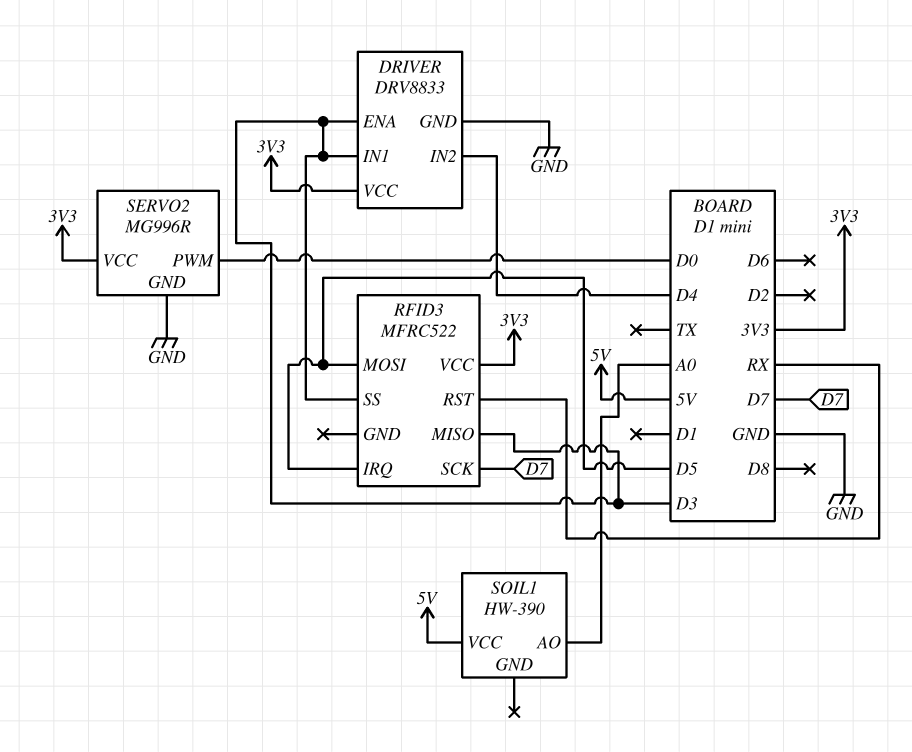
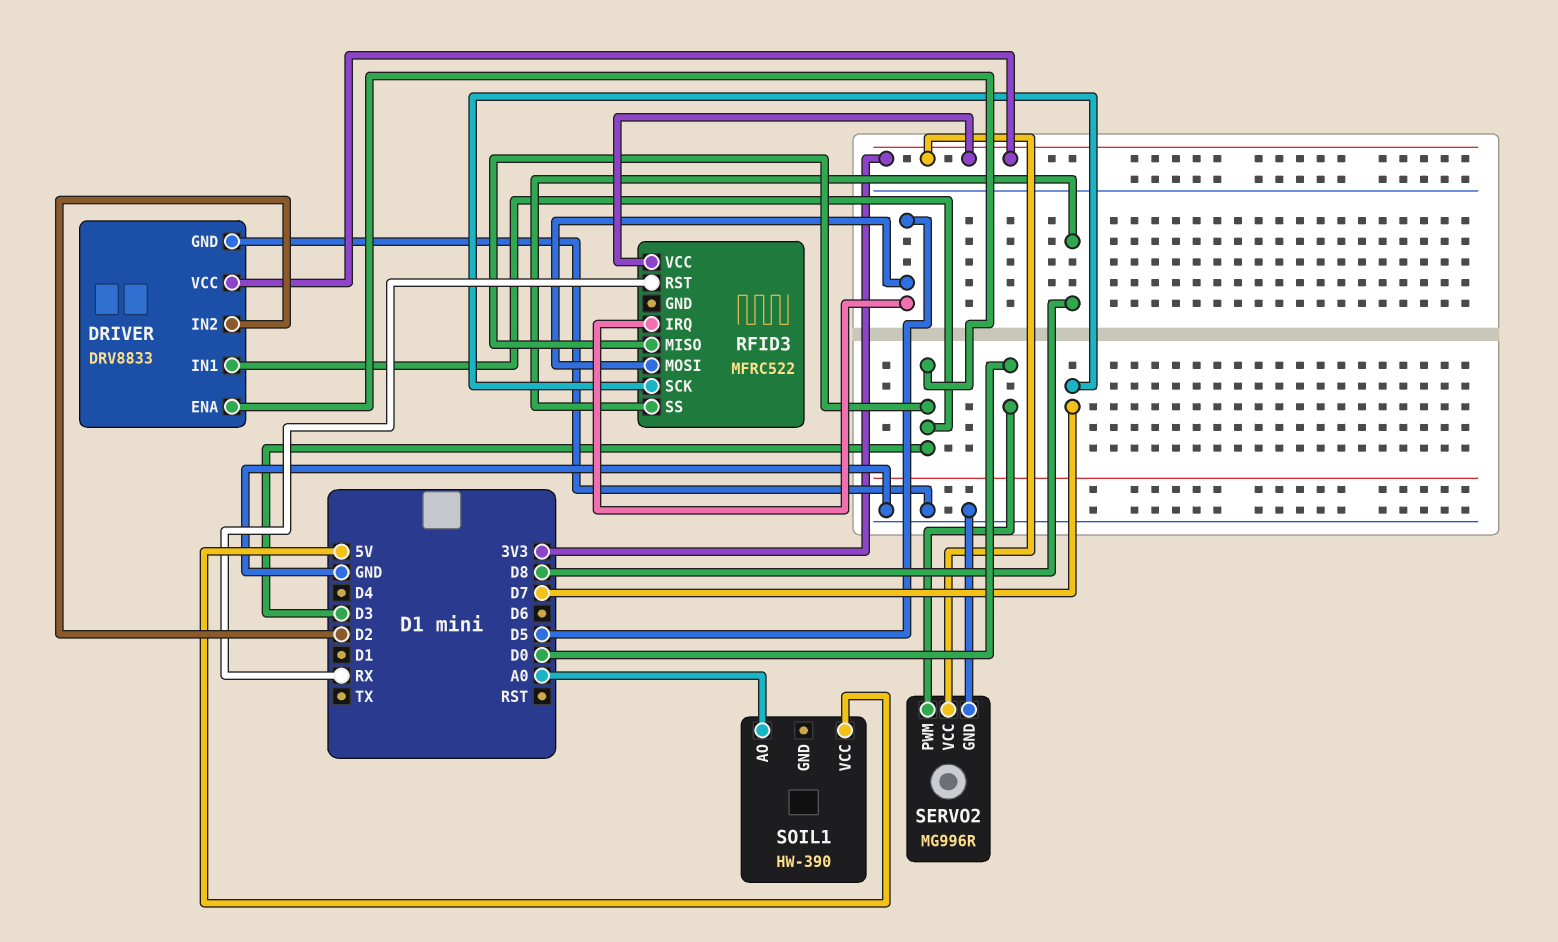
DRIVER pin IN2: D4 -> D2
RFID3 pin SS: D3 -> D8

